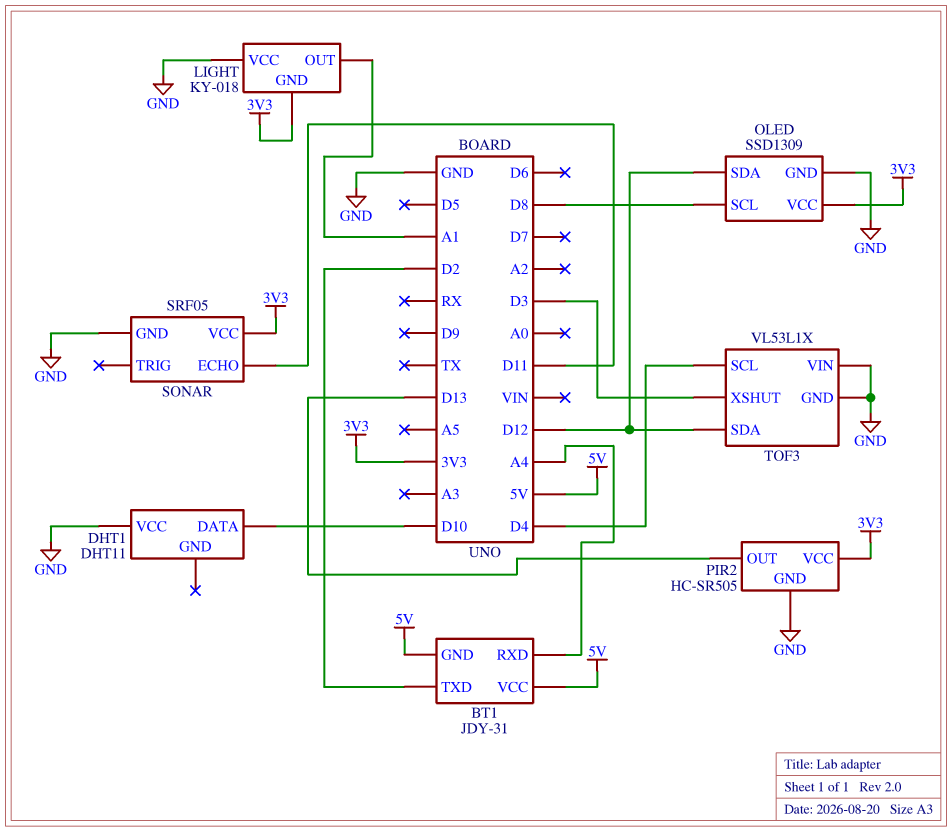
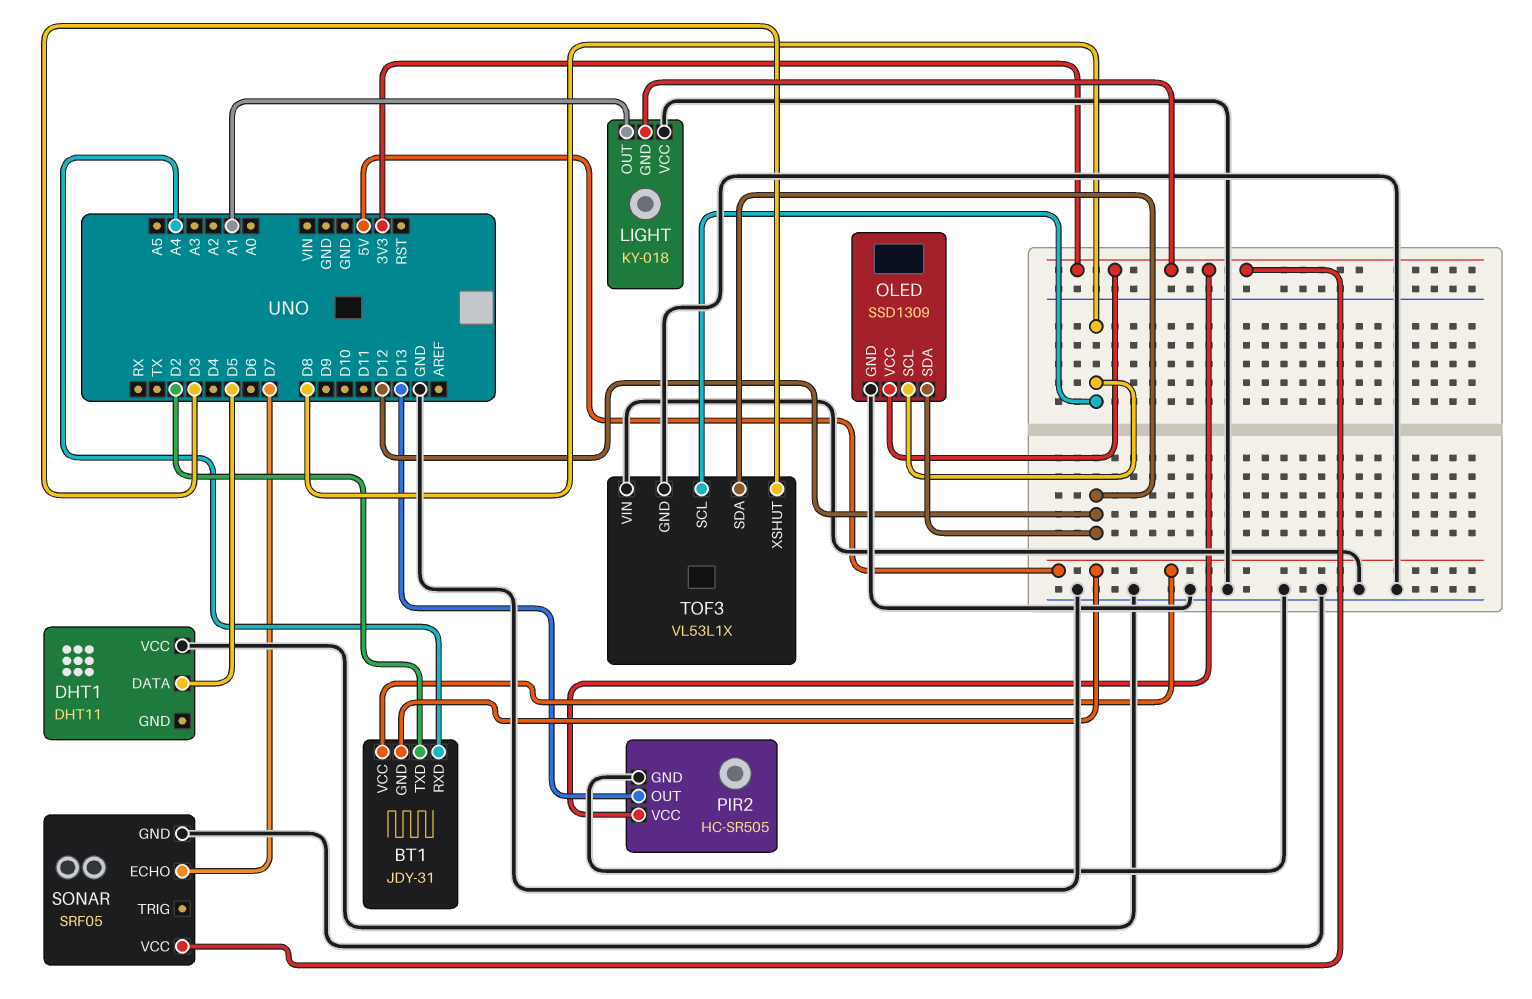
DHT1 pin DATA: D10 -> D5
SONAR pin ECHO: D11 -> D7
TOF3 pin SCL: D4 -> D8

